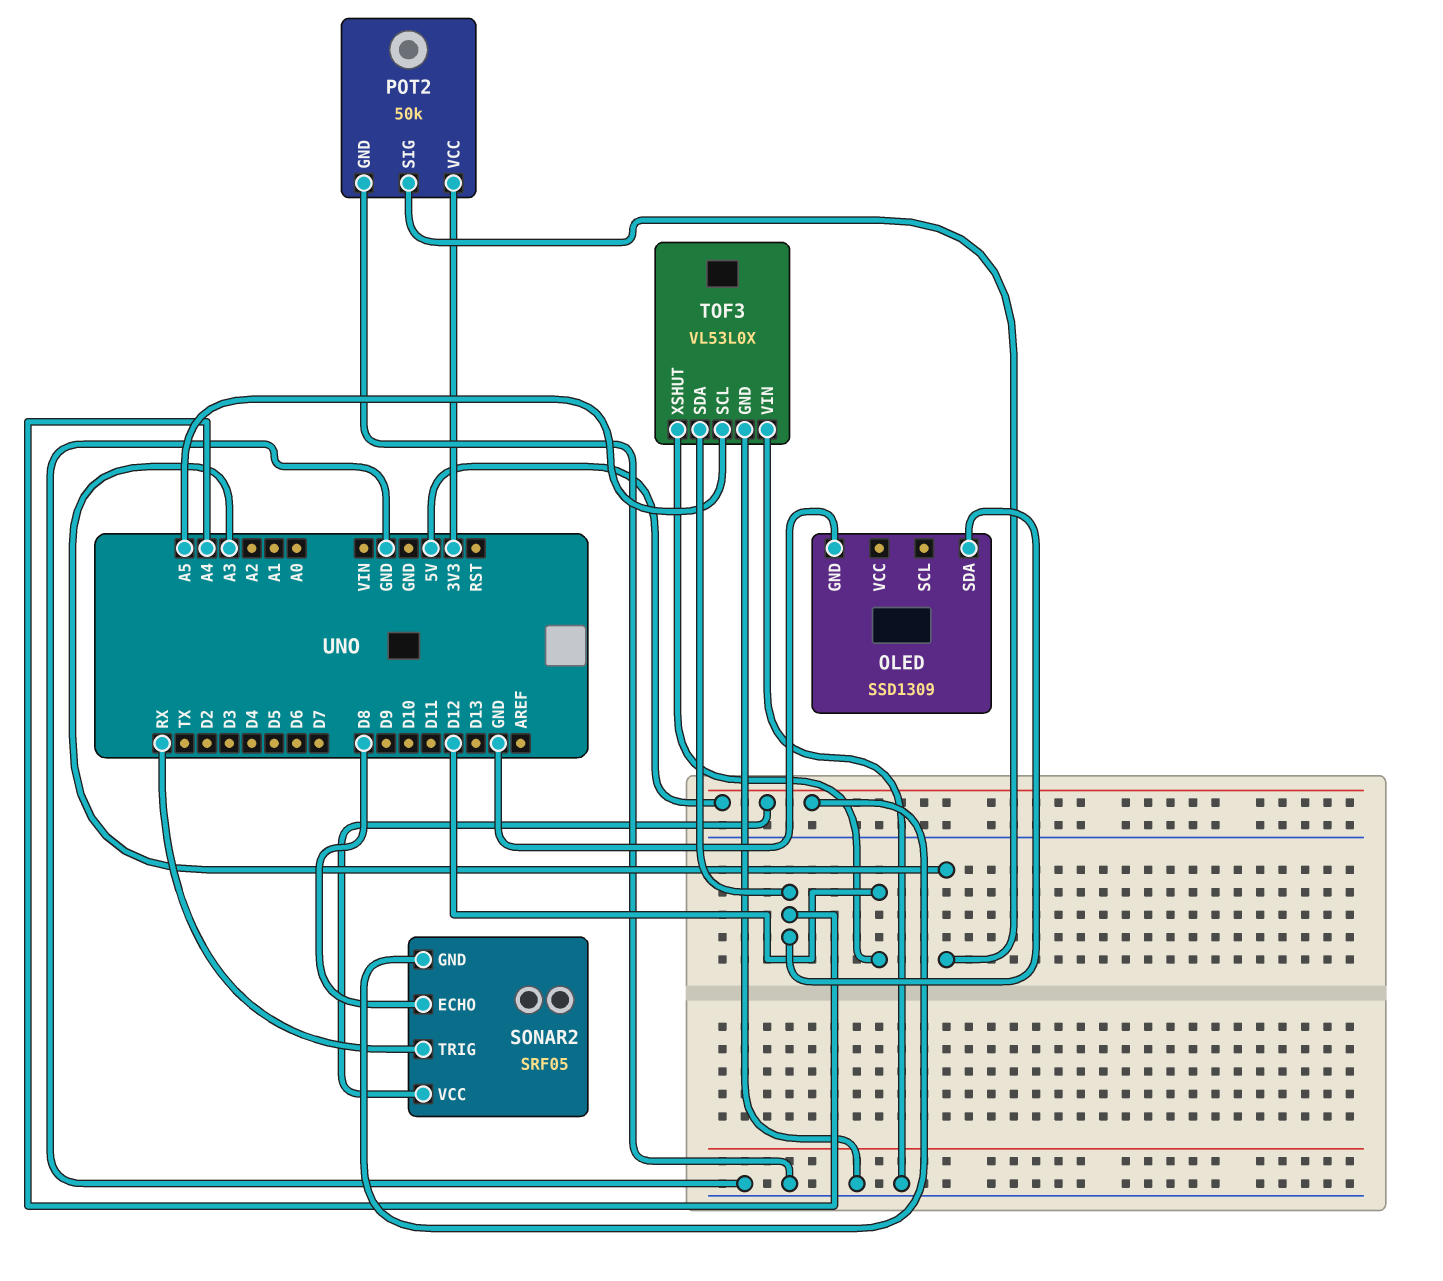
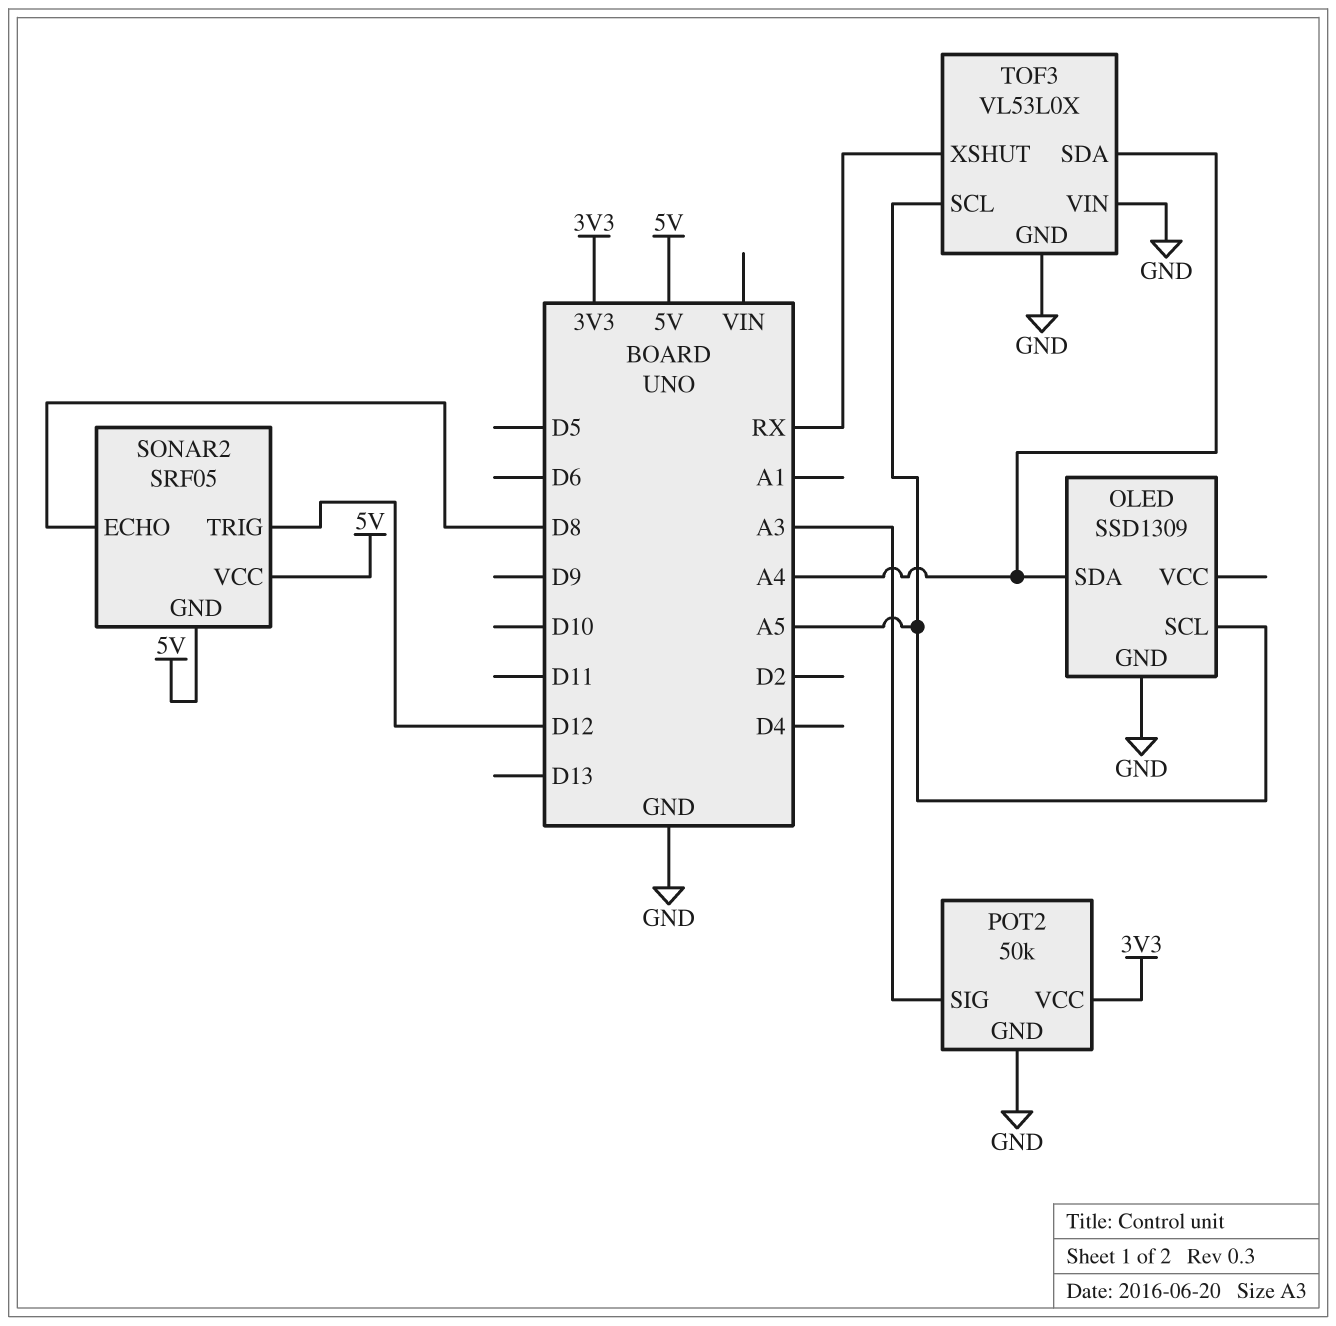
OLED pin SCL: none -> A5
SONAR2 pin TRIG: RX -> D12
TOF3 pin XSHUT: D12 -> RX

